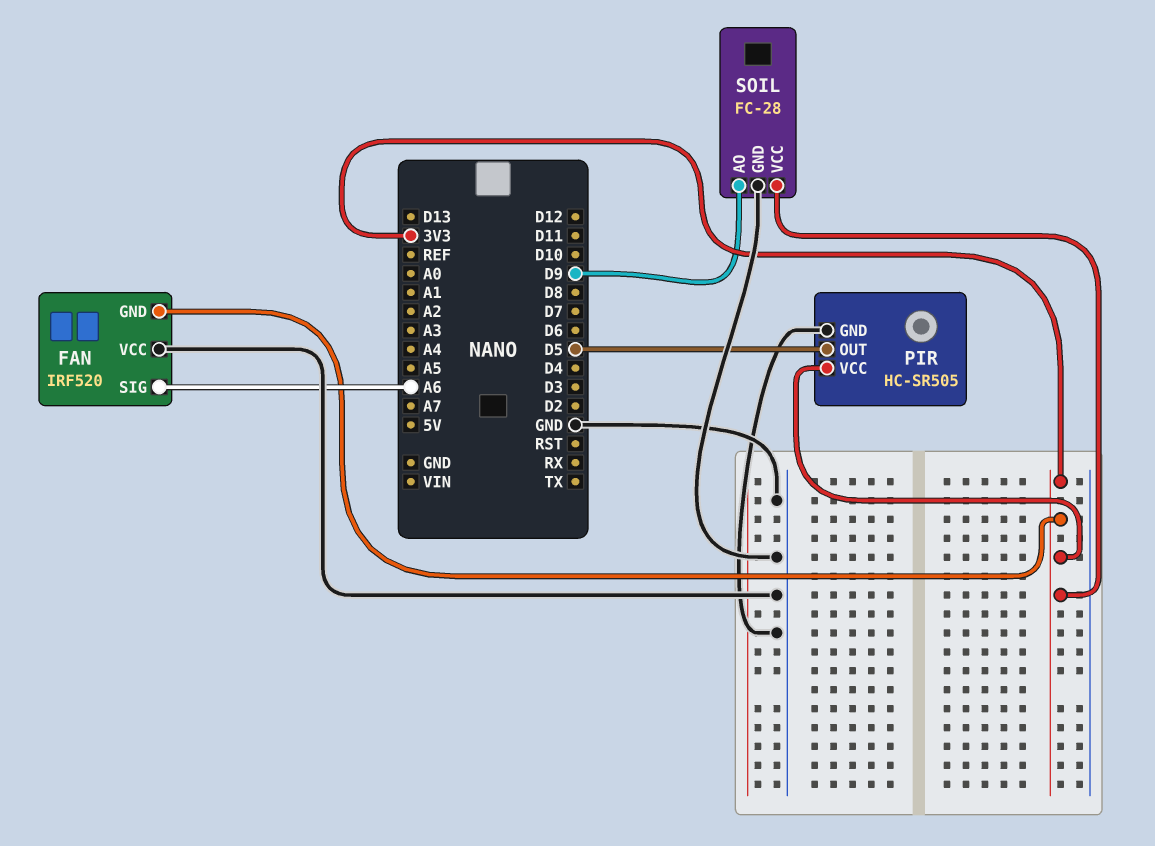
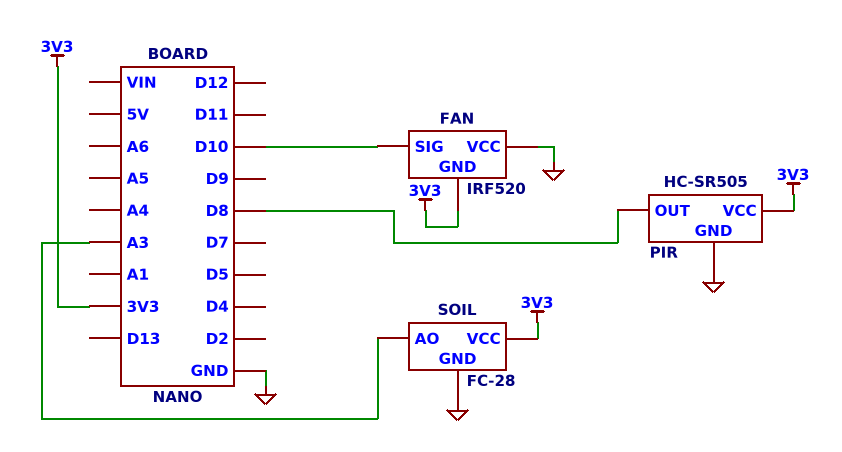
FAN pin SIG: A6 -> D10
PIR pin OUT: D5 -> D8
SOIL pin AO: D9 -> A3

